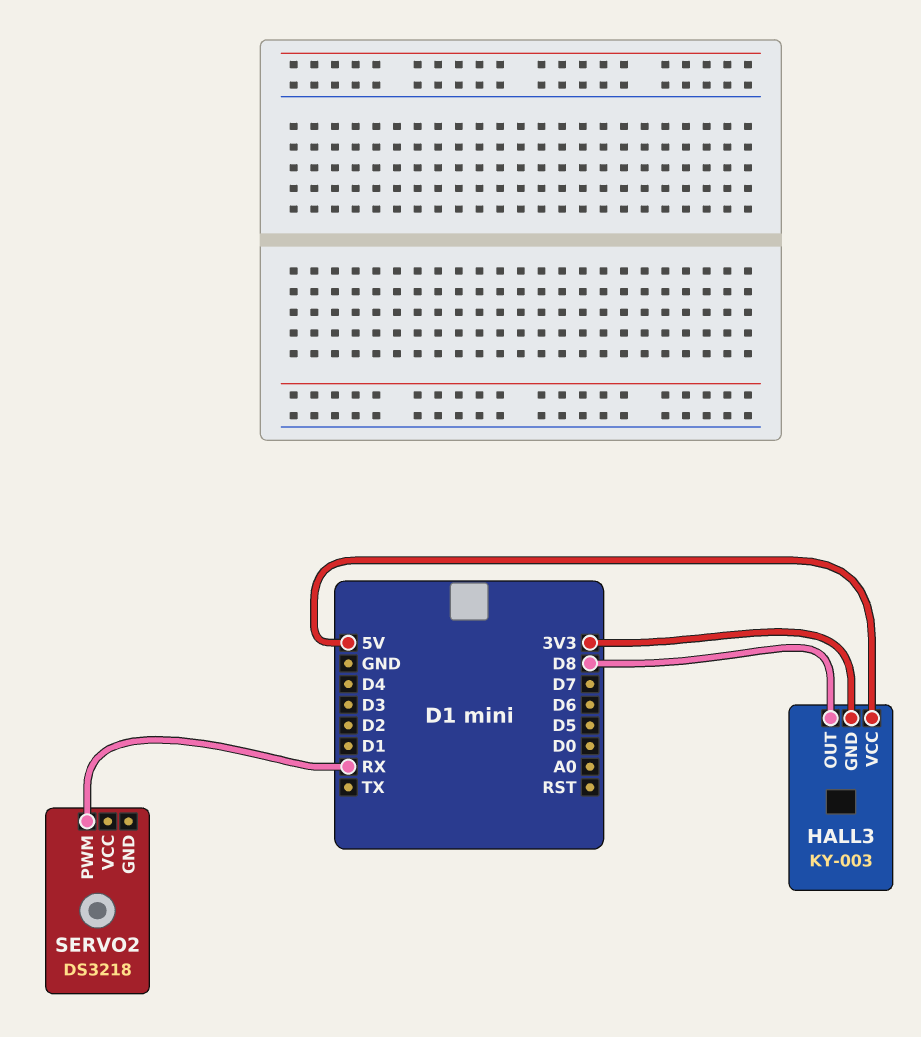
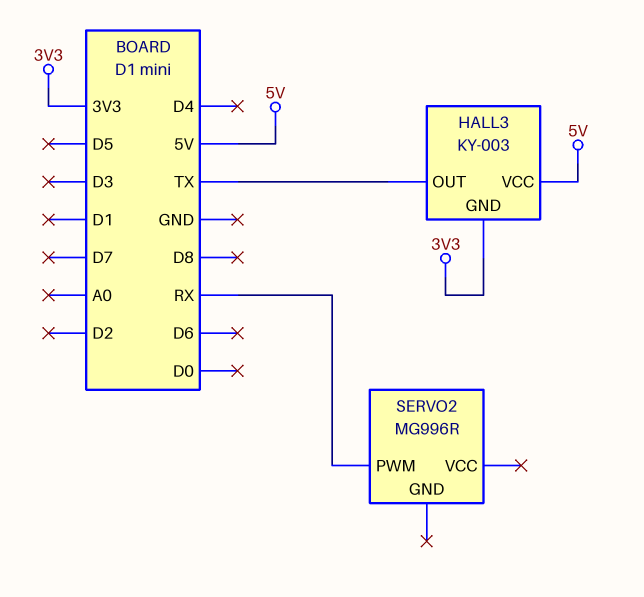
HALL3 pin OUT: D8 -> TX
SERVO2: DS3218 -> MG996R

